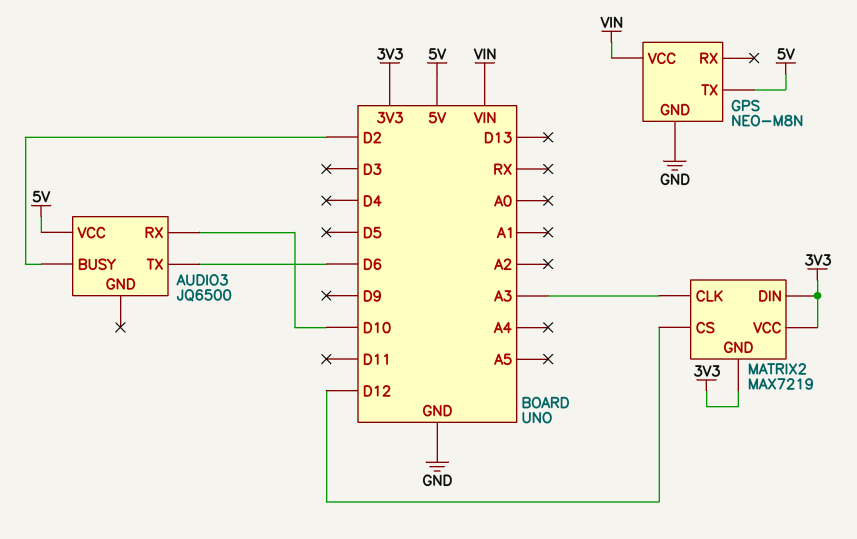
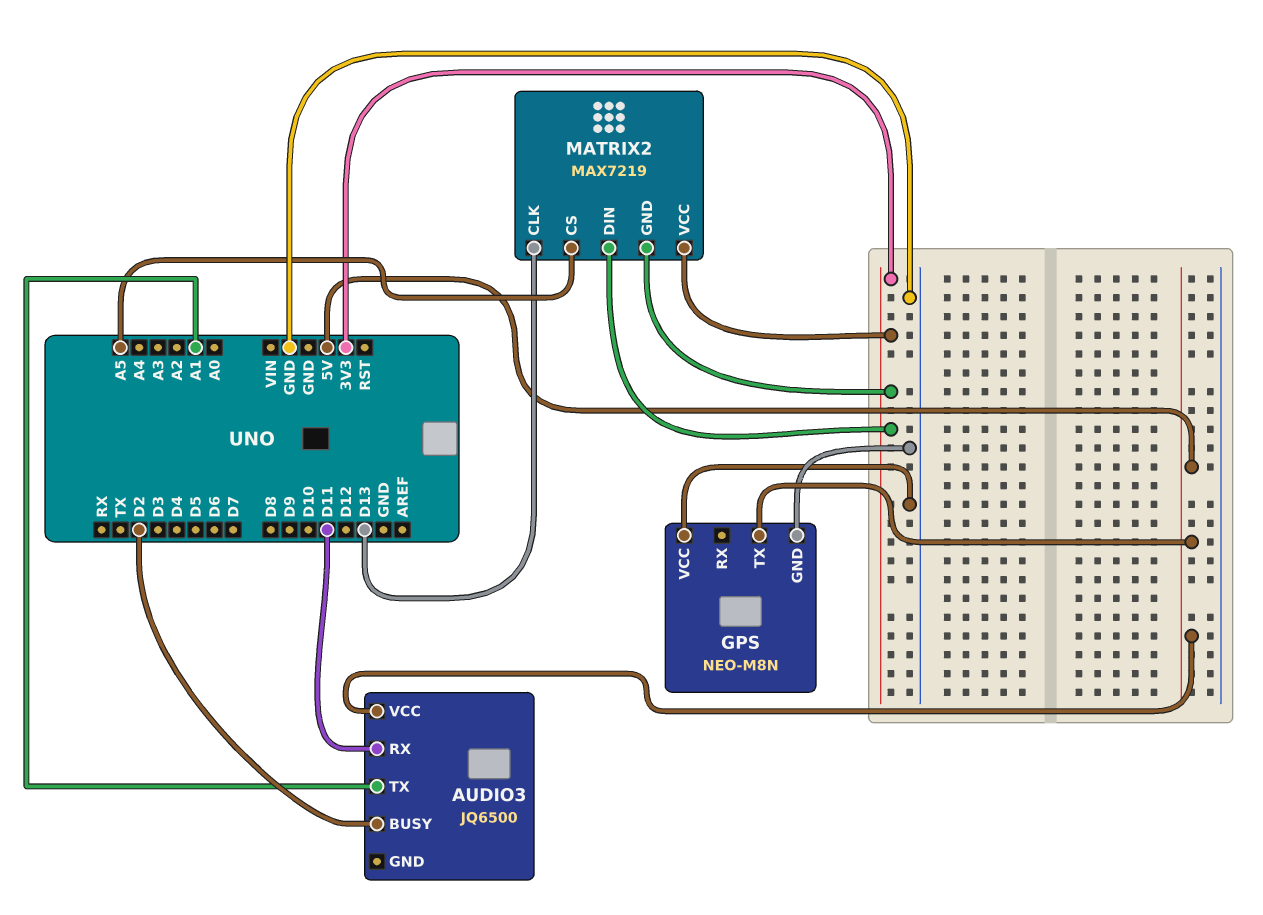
AUDIO3 pin RX: D10 -> D11
AUDIO3 pin TX: D6 -> A1
GPS pin VCC: VIN -> GND
MATRIX2 pin CLK: A3 -> D13
MATRIX2 pin CS: D12 -> A5

